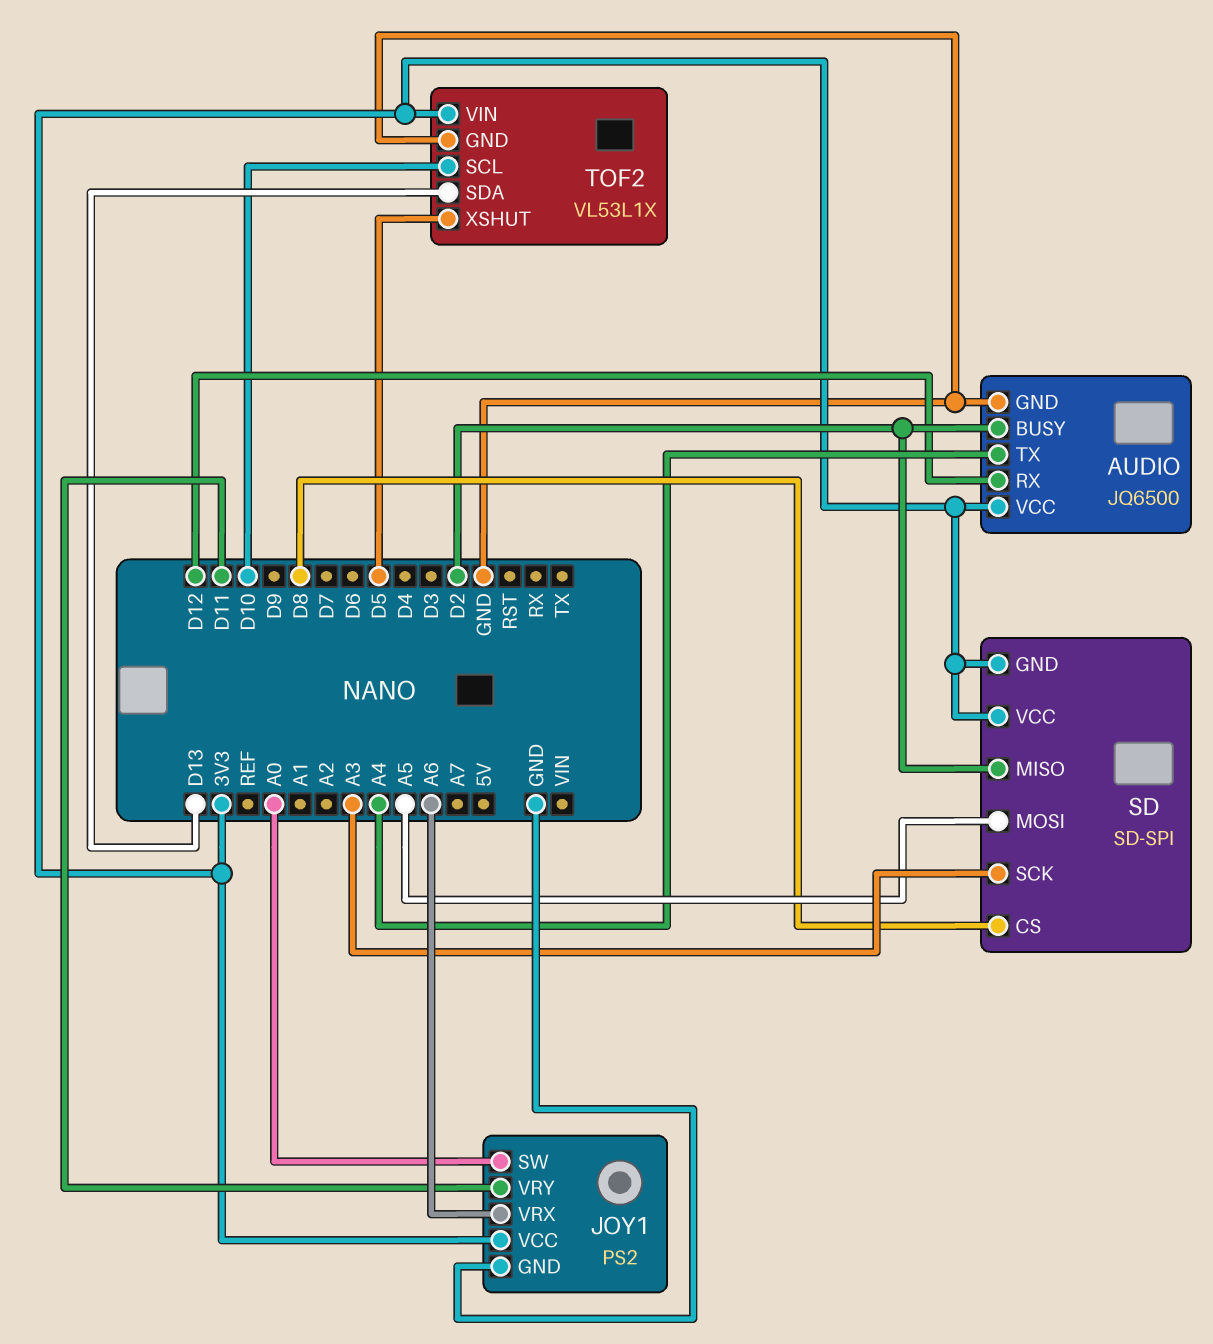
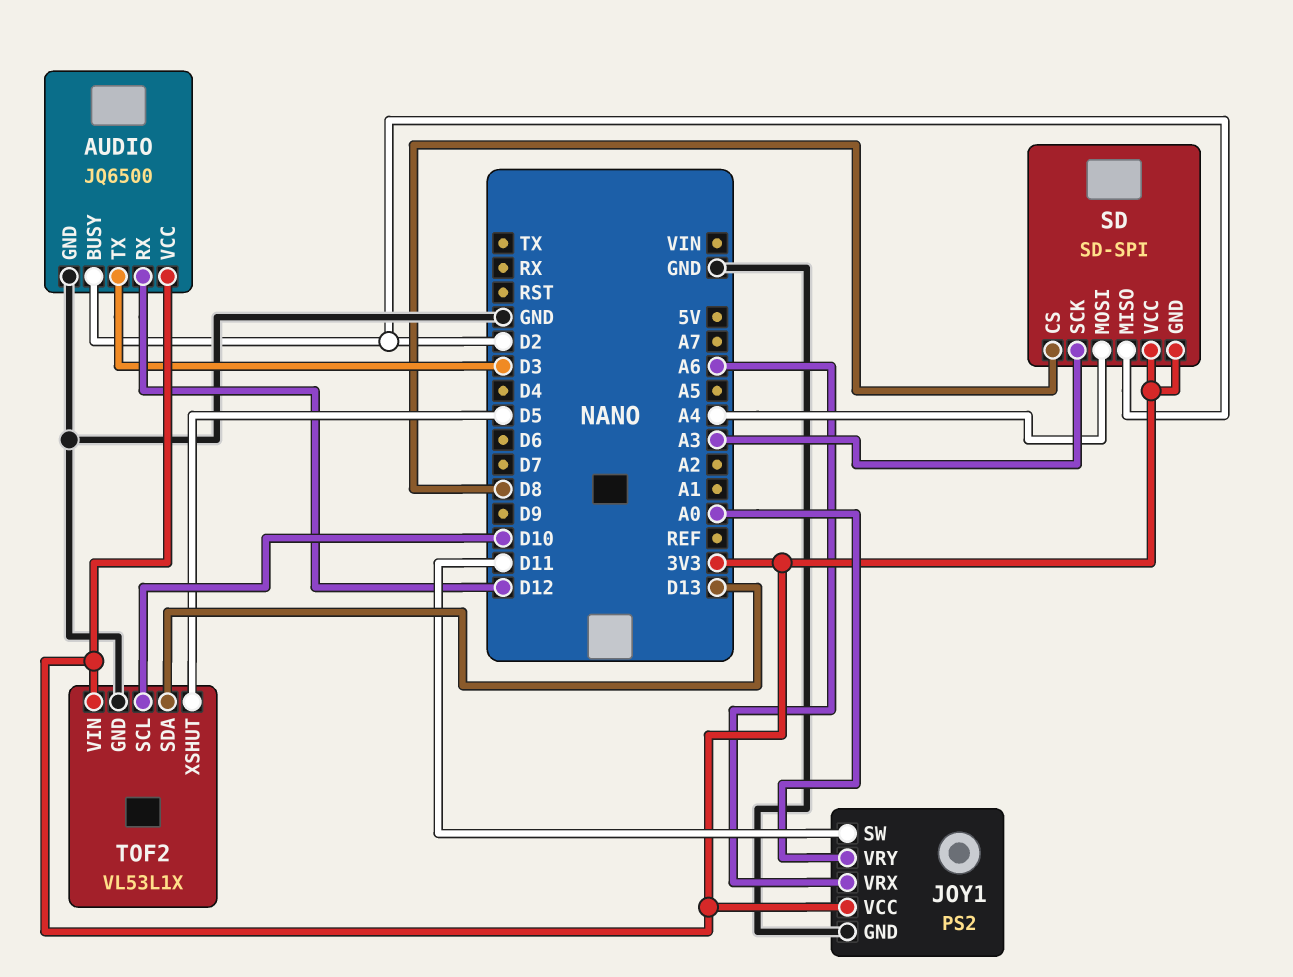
AUDIO pin TX: A4 -> D3
JOY1 pin SW: A0 -> D11
JOY1 pin VRY: D11 -> A0
SD pin MOSI: A5 -> A4

